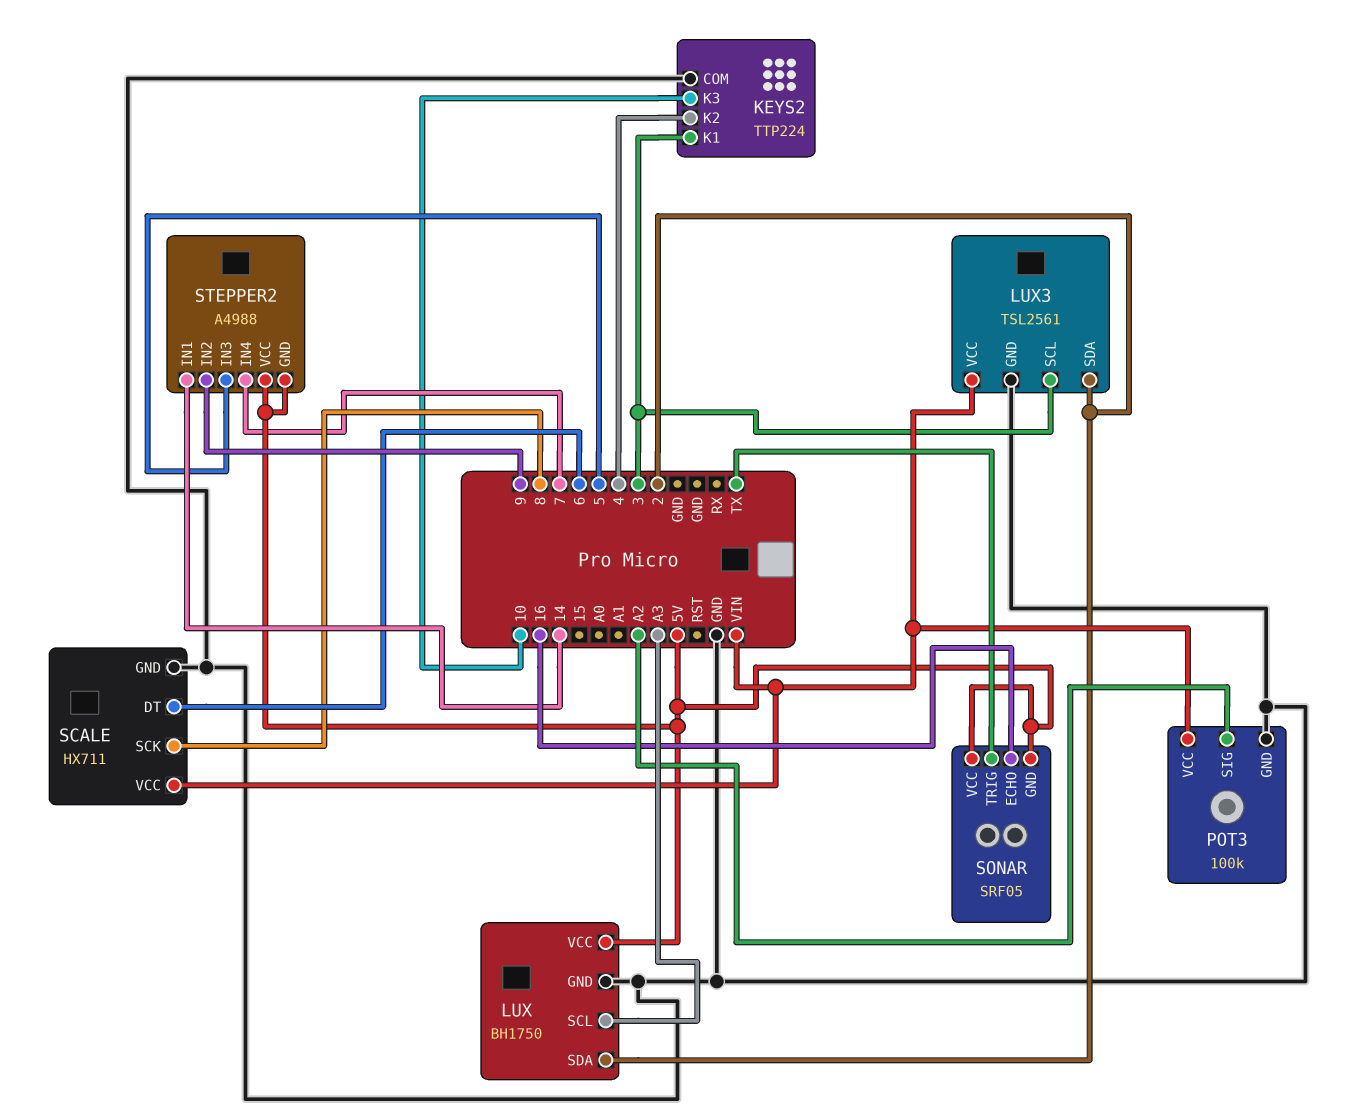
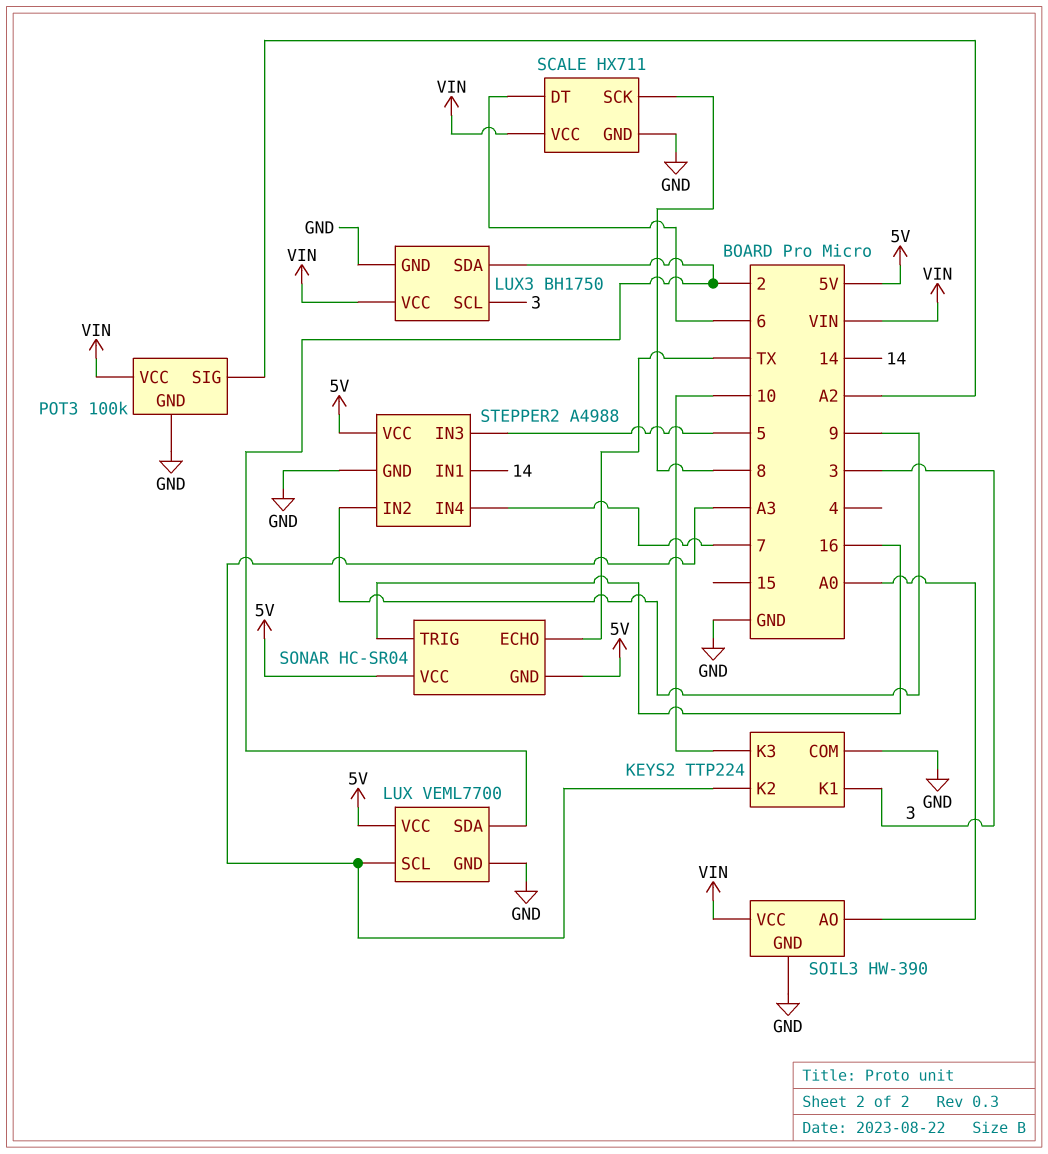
KEYS2 pin K2: 4 -> A3
LUX: BH1750 -> VEML7700
LUX3: TSL2561 -> BH1750
SOIL3: none -> HW-390
SOIL3 pin AO: none -> A0
SOIL3 pin GND: none -> GND
SOIL3 pin VCC: none -> VIN
SONAR: SRF05 -> HC-SR04
SONAR pin ECHO: 16 -> TX
SONAR pin TRIG: TX -> 16
STEPPER2 pin GND: 5V -> GND

